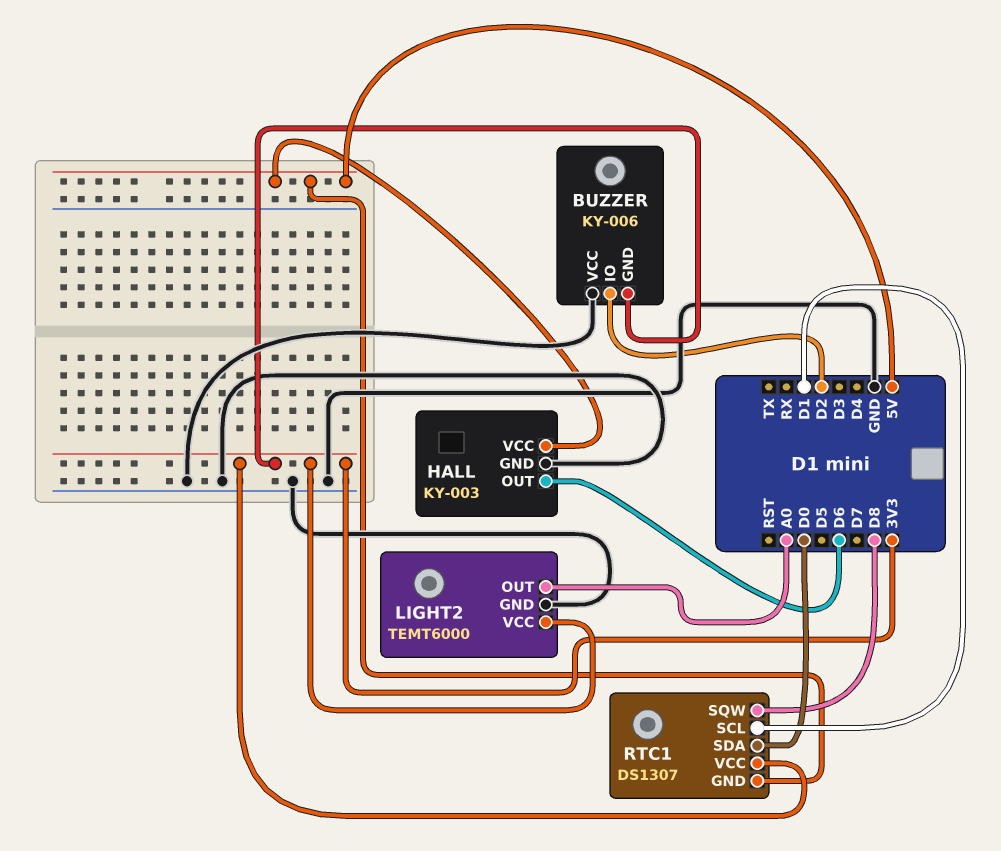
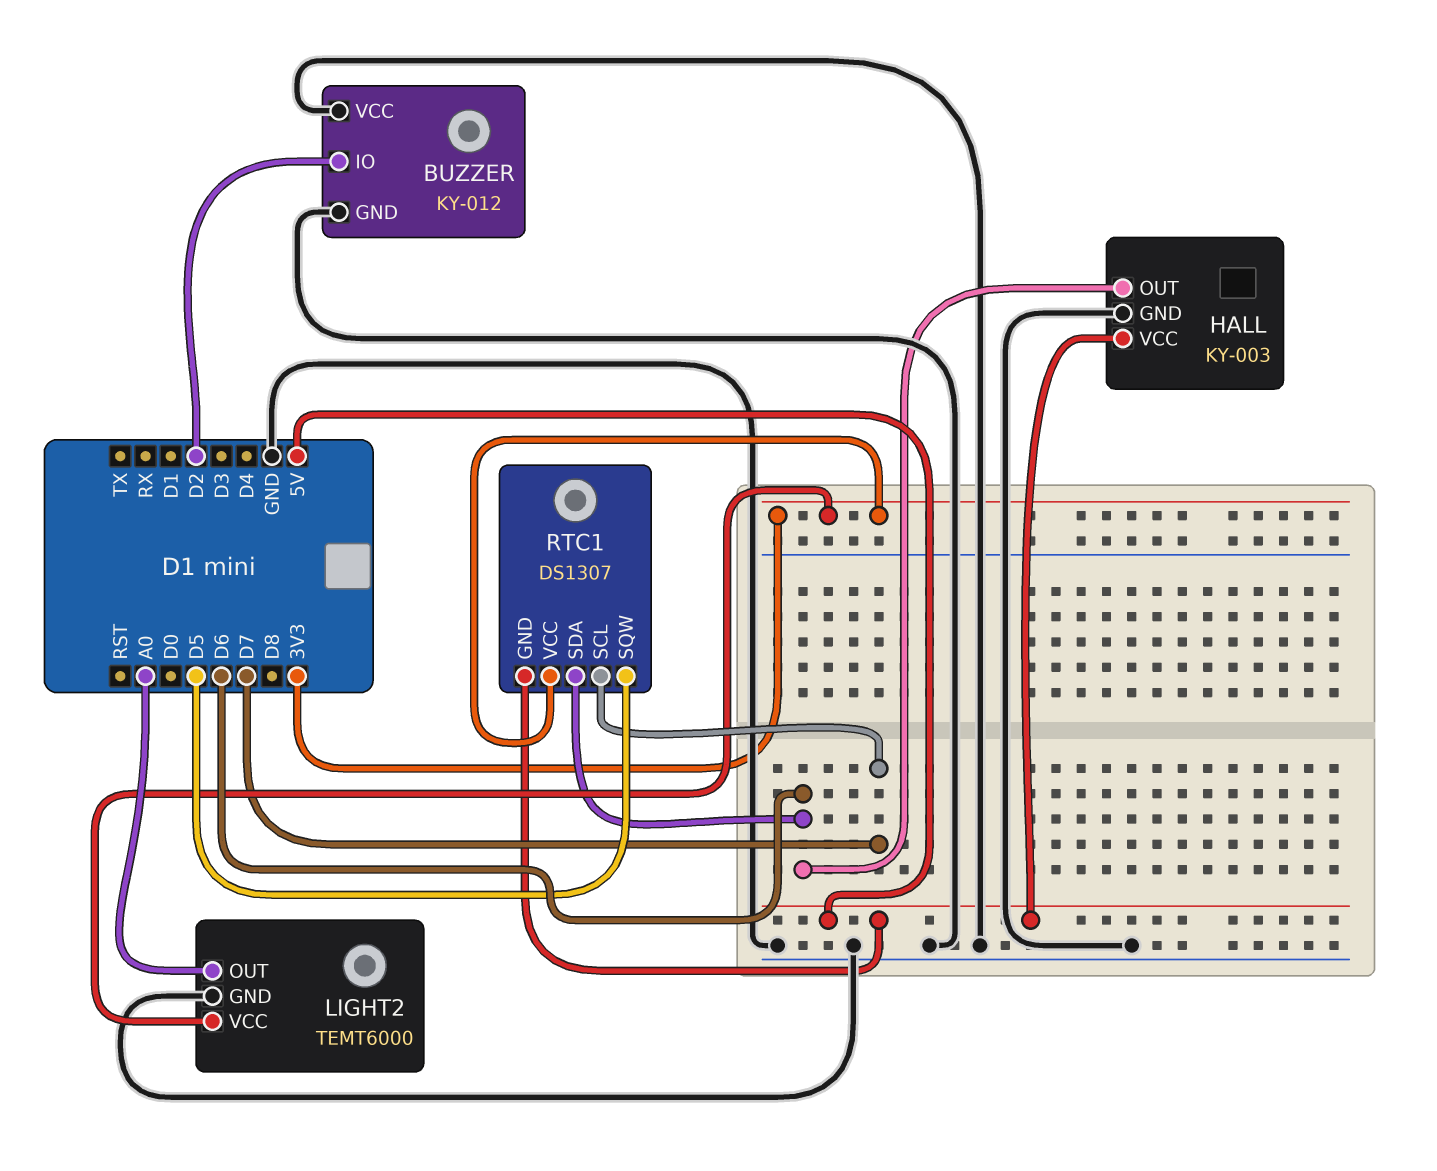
BUZZER: KY-006 -> KY-012
BUZZER pin GND: 3V3 -> GND
RTC1 pin SCL: D1 -> D7
RTC1 pin SDA: D0 -> D6
RTC1 pin SQW: D8 -> D5

